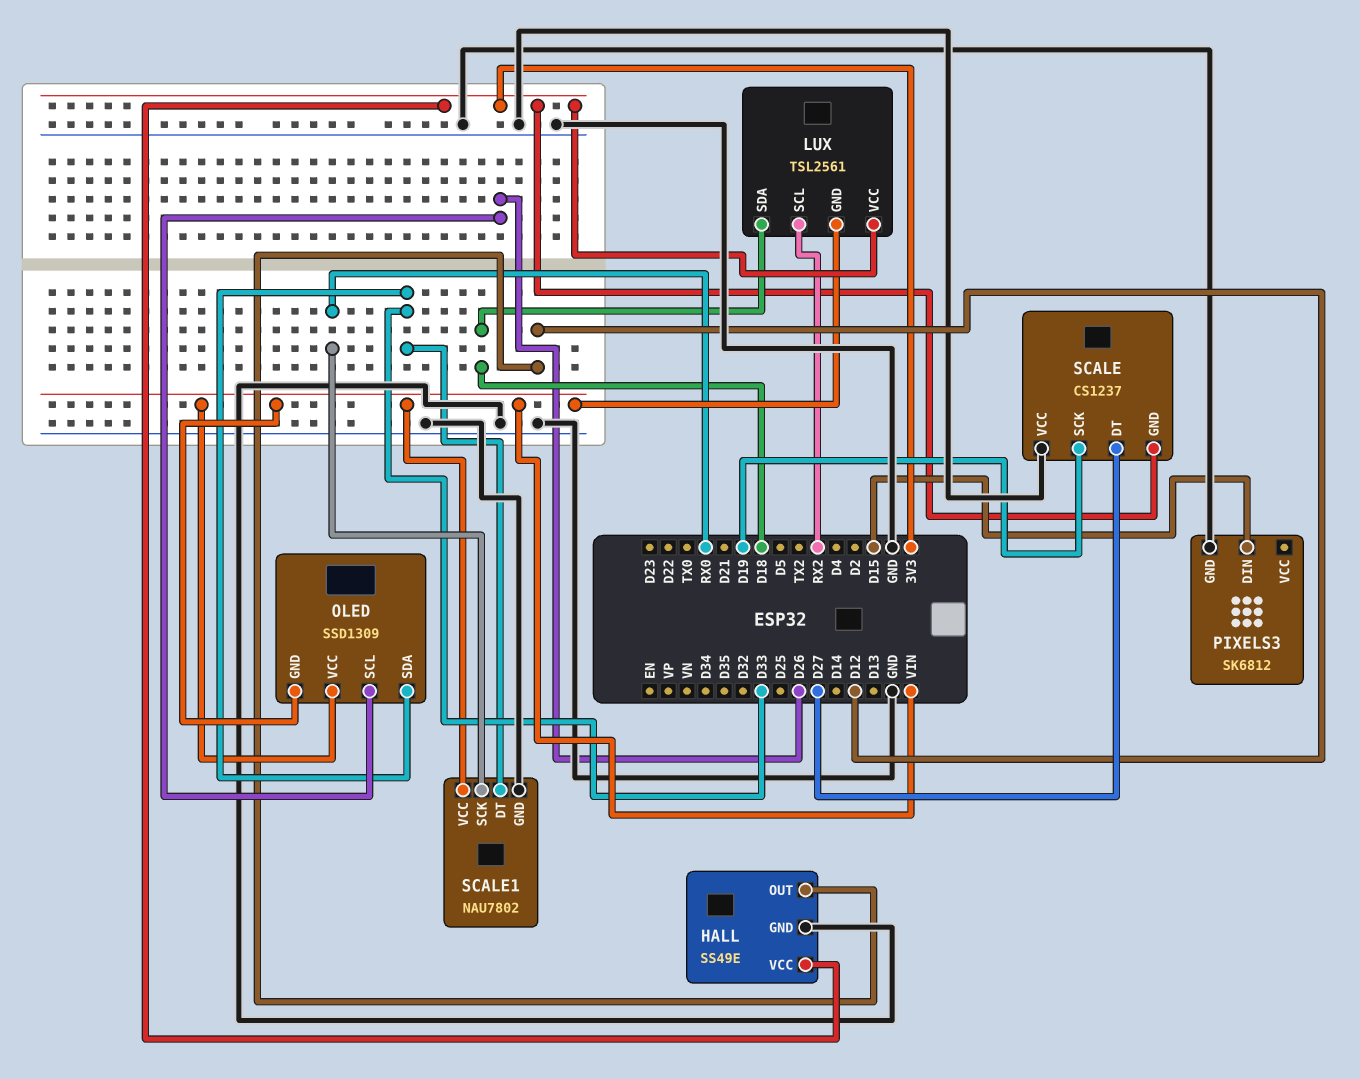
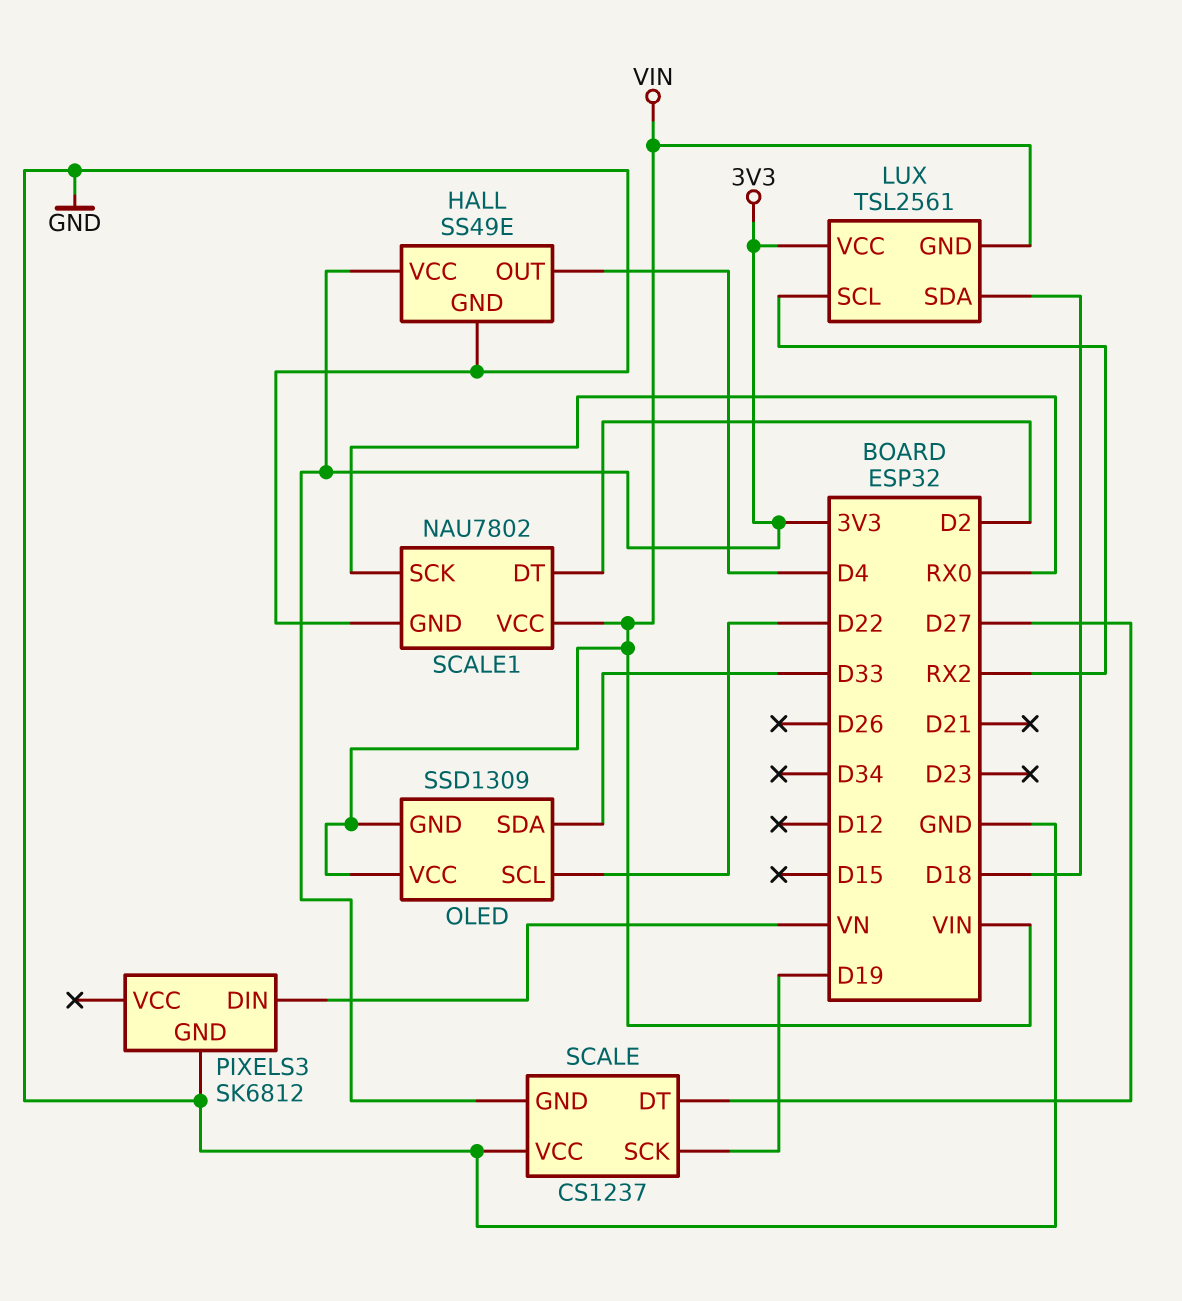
HALL pin OUT: D12 -> D4
OLED pin SCL: D26 -> D22
PIXELS3 pin DIN: D15 -> VN
SCALE1 pin DT: D33 -> D2

